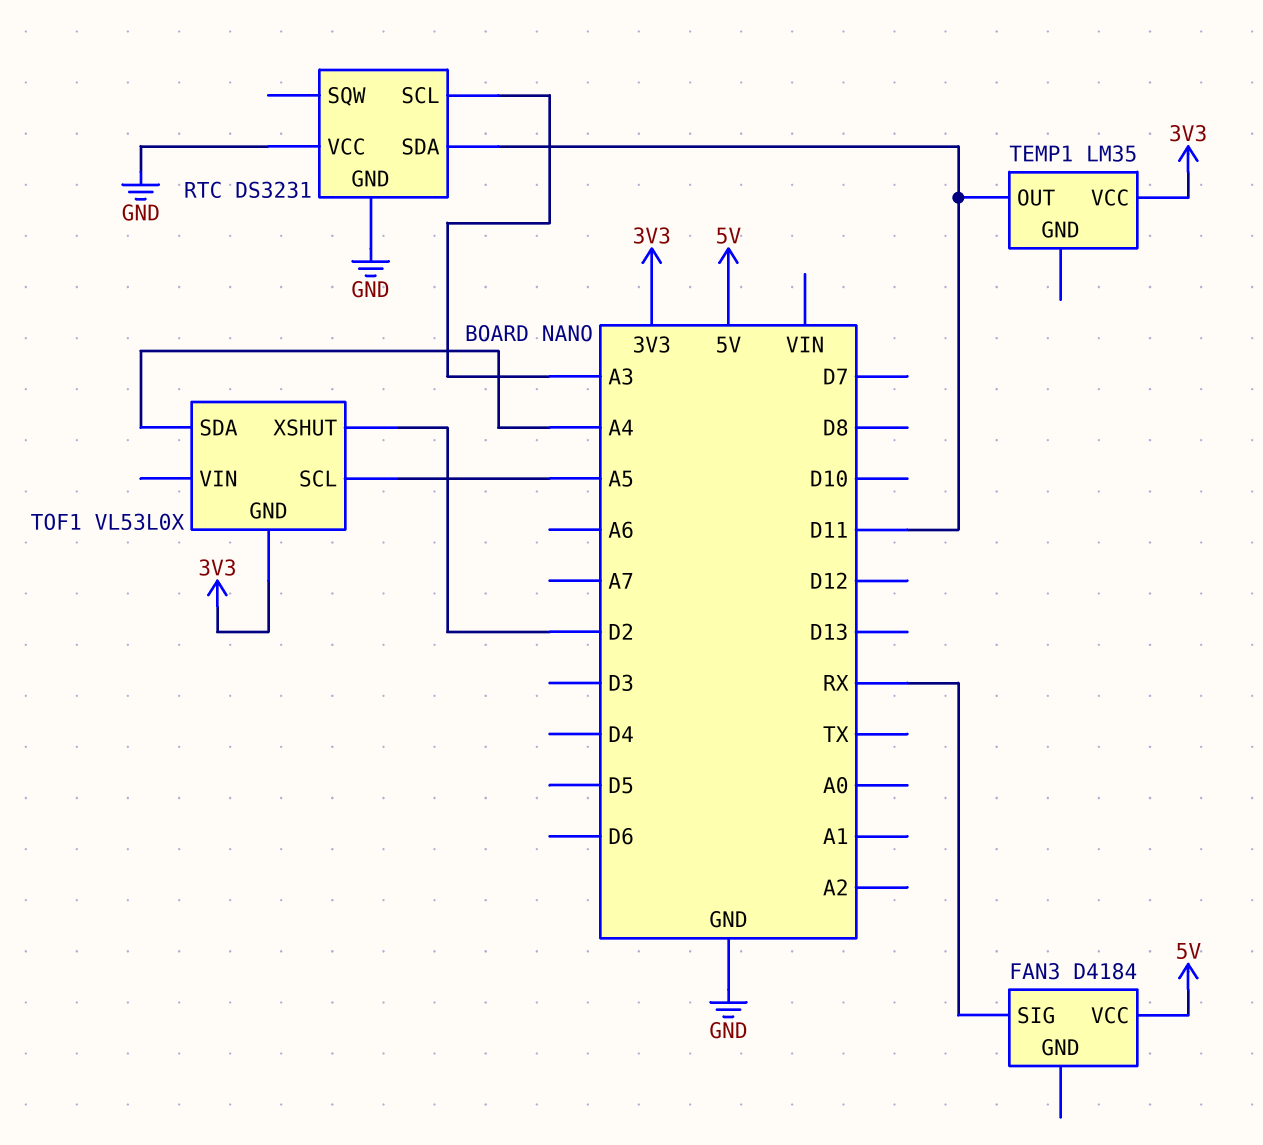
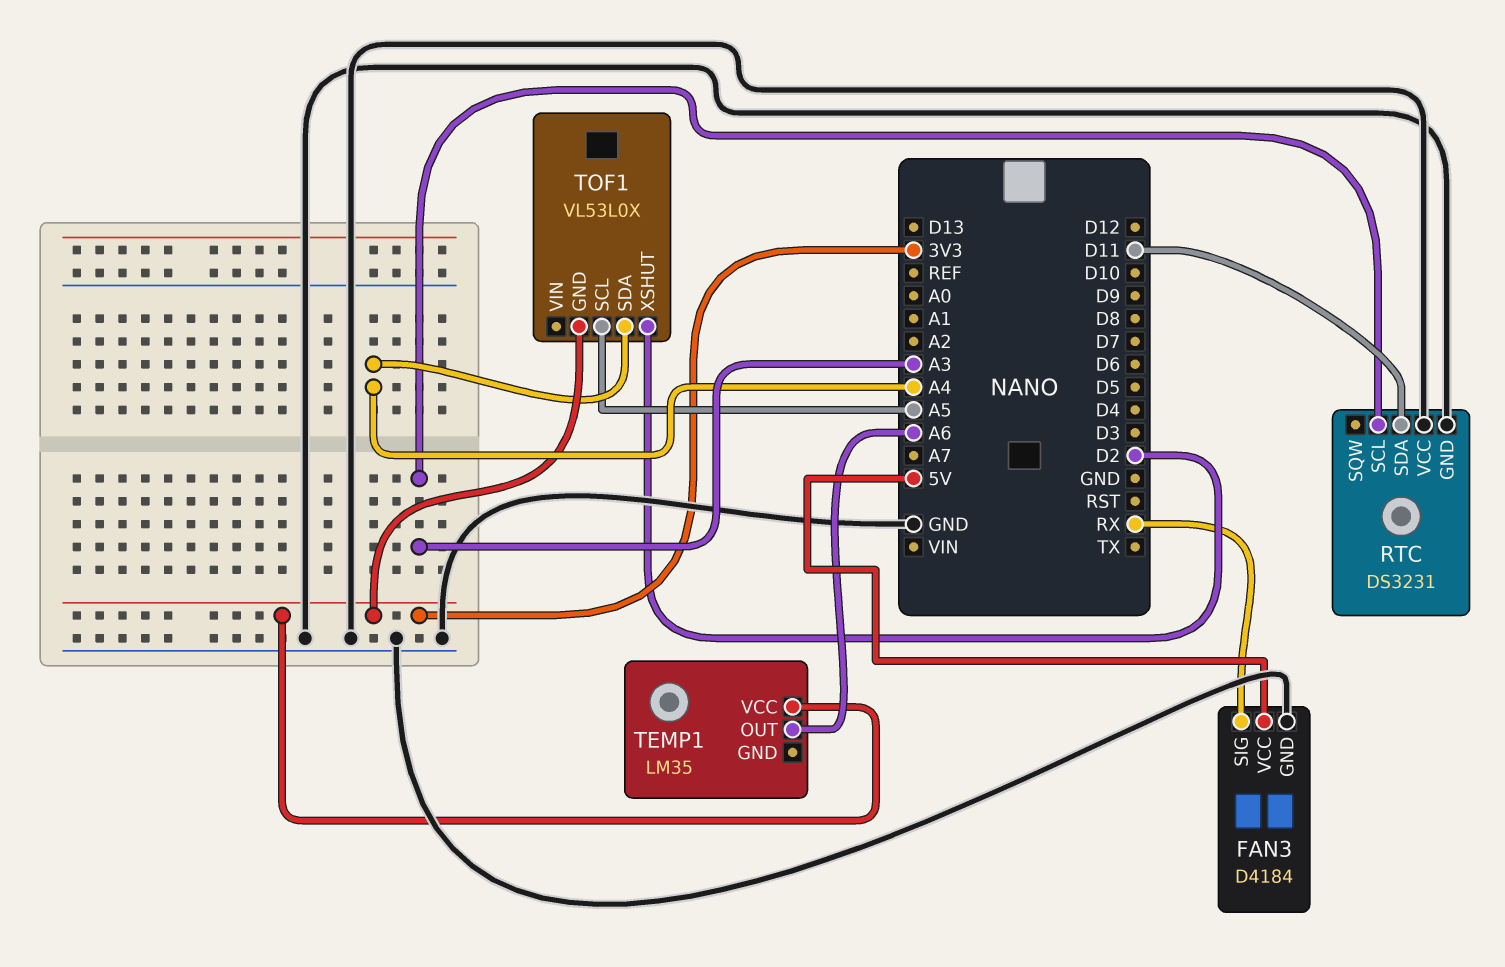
FAN3 pin GND: none -> GND
TEMP1 pin OUT: D11 -> A6

